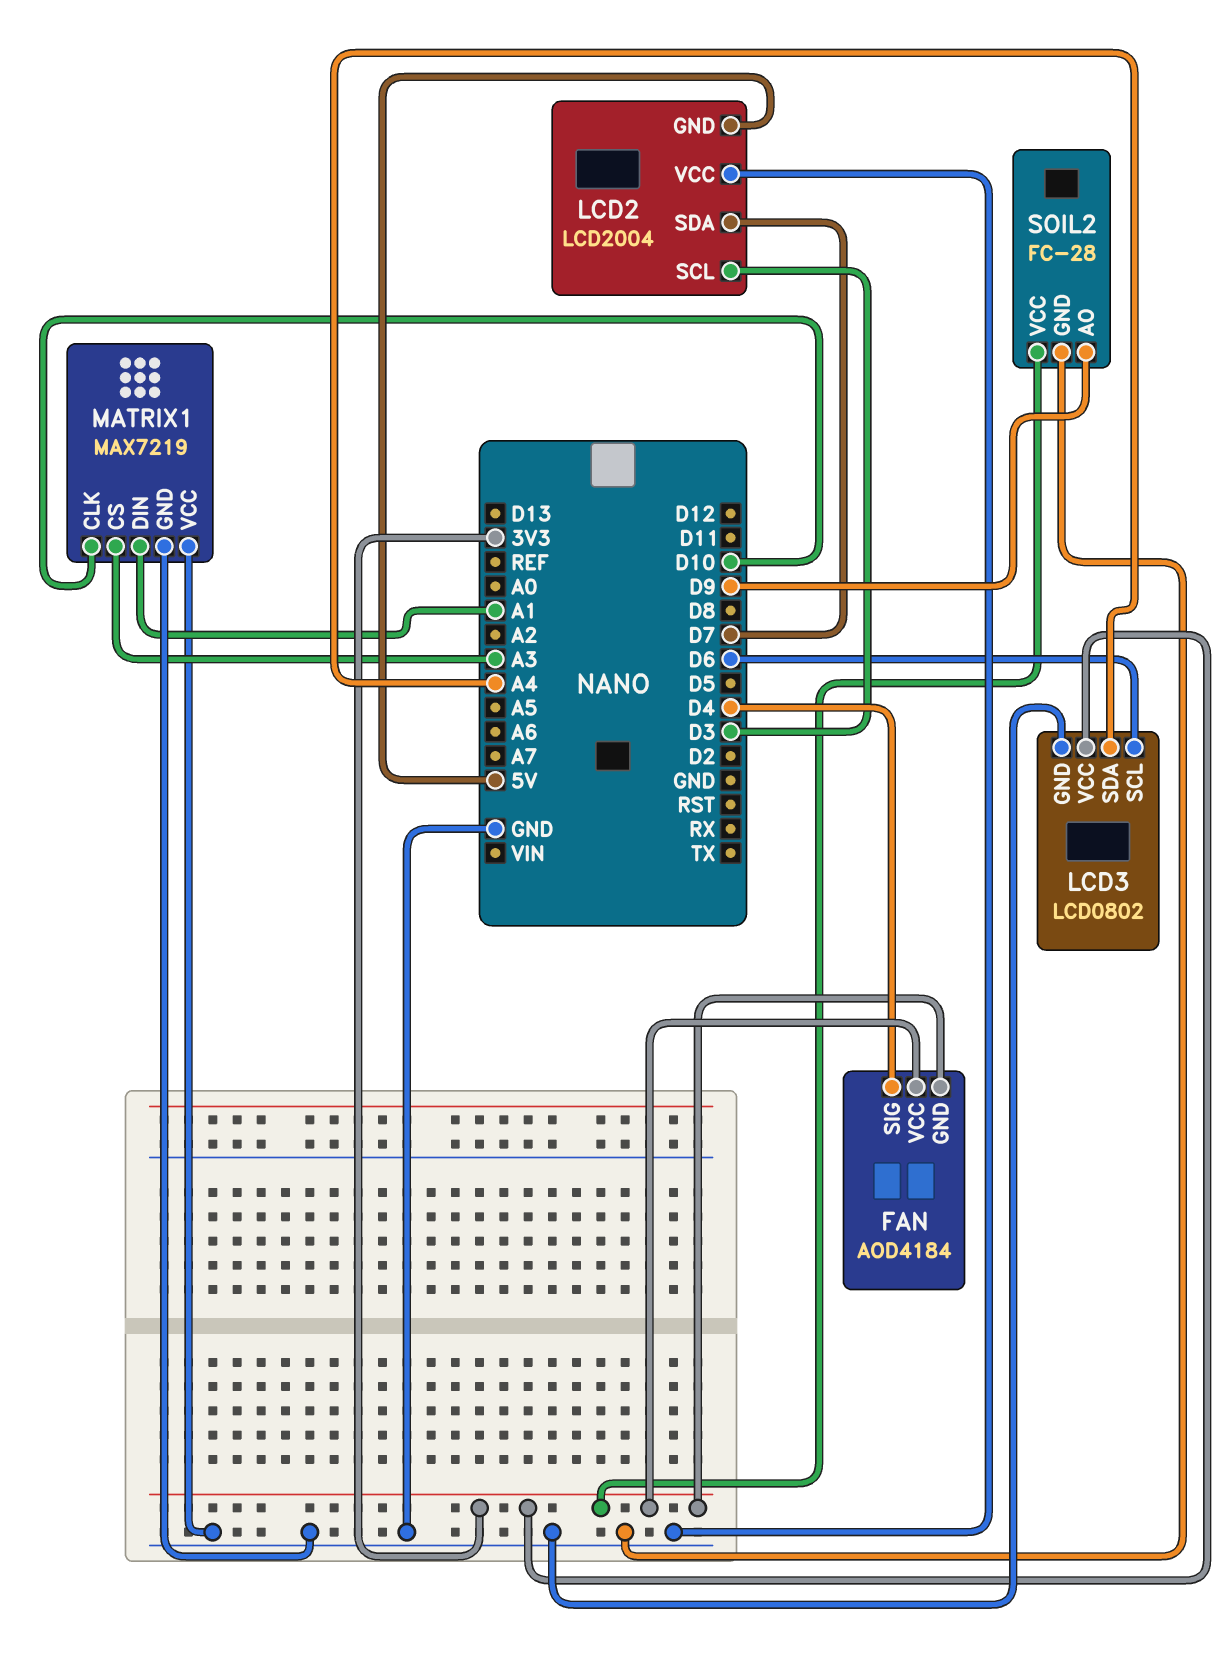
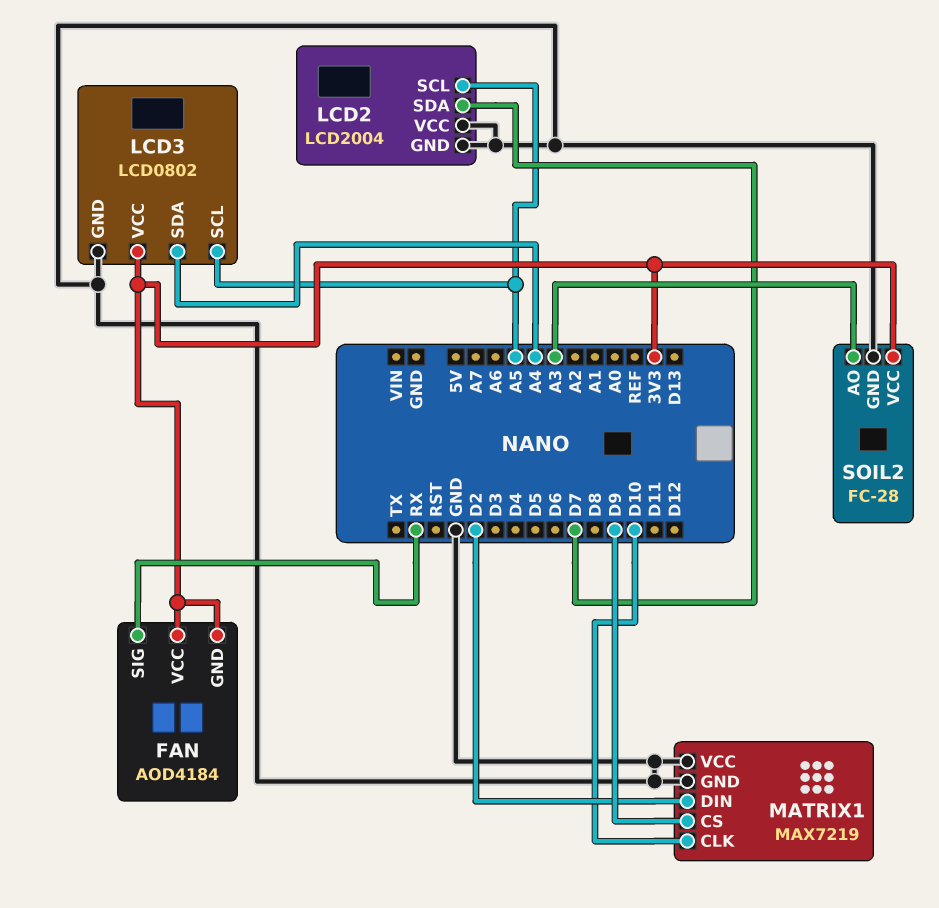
FAN pin SIG: D4 -> RX
LCD2 pin GND: 5V -> GND
LCD2 pin SCL: D3 -> A5
LCD3 pin SCL: D6 -> A5
MATRIX1 pin CS: A3 -> D9
MATRIX1 pin DIN: A1 -> D2
SOIL2 pin AO: D9 -> A3

